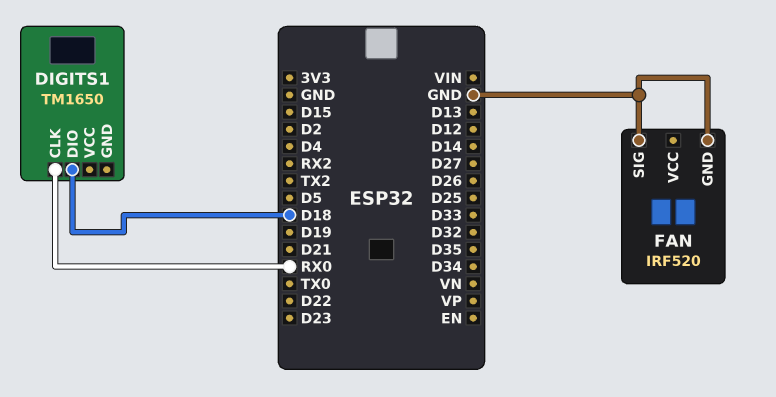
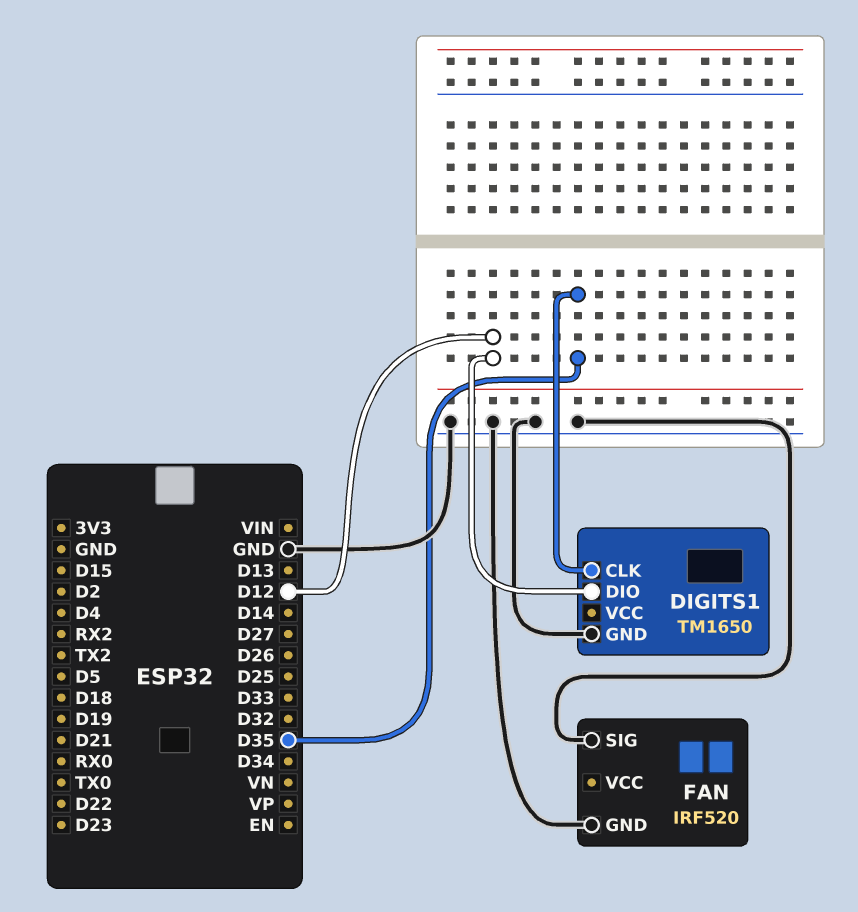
DIGITS1 pin CLK: RX0 -> D35
DIGITS1 pin DIO: D18 -> D12
DIGITS1 pin GND: none -> GND

